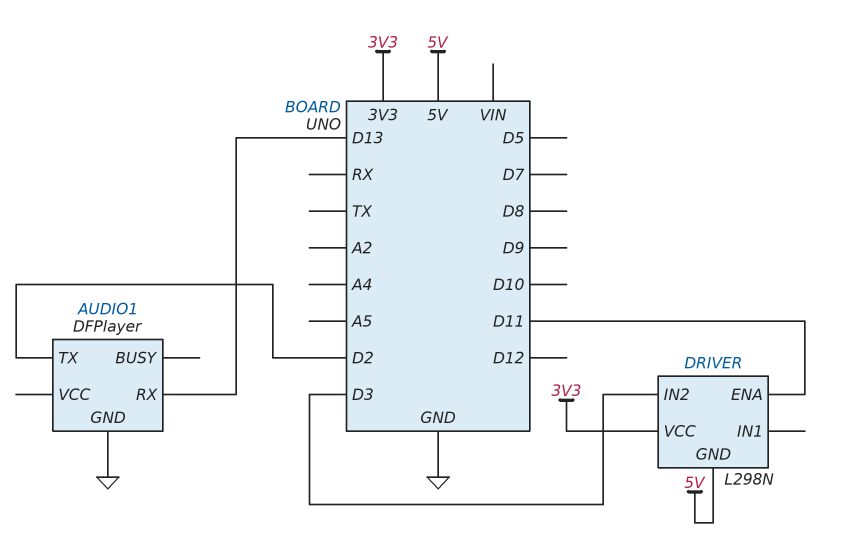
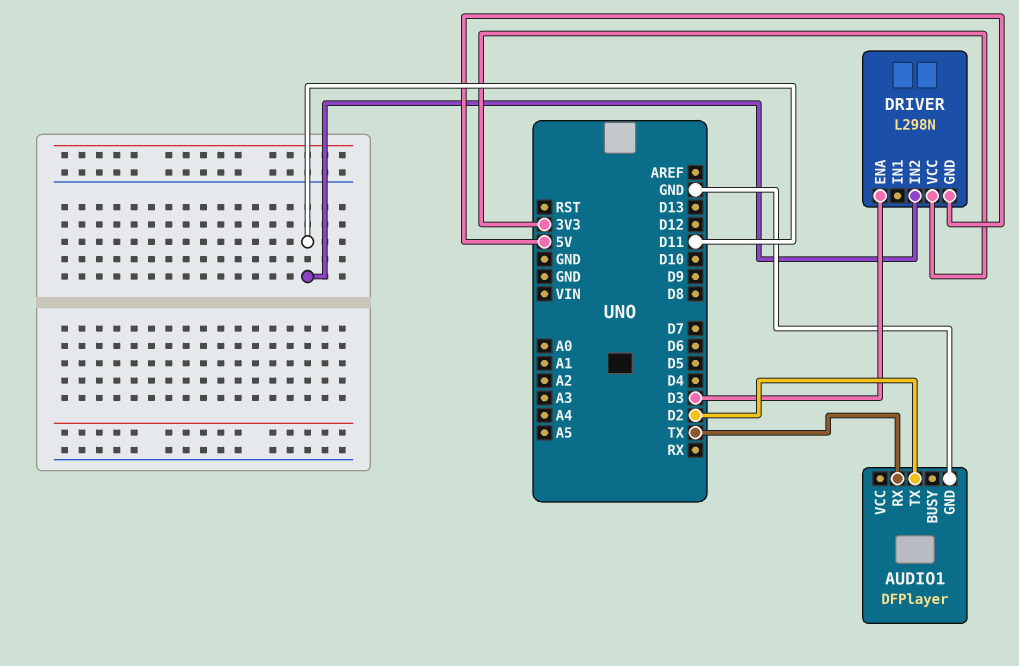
AUDIO1 pin RX: D13 -> TX
DRIVER pin ENA: D11 -> D3
DRIVER pin IN2: D3 -> D11

